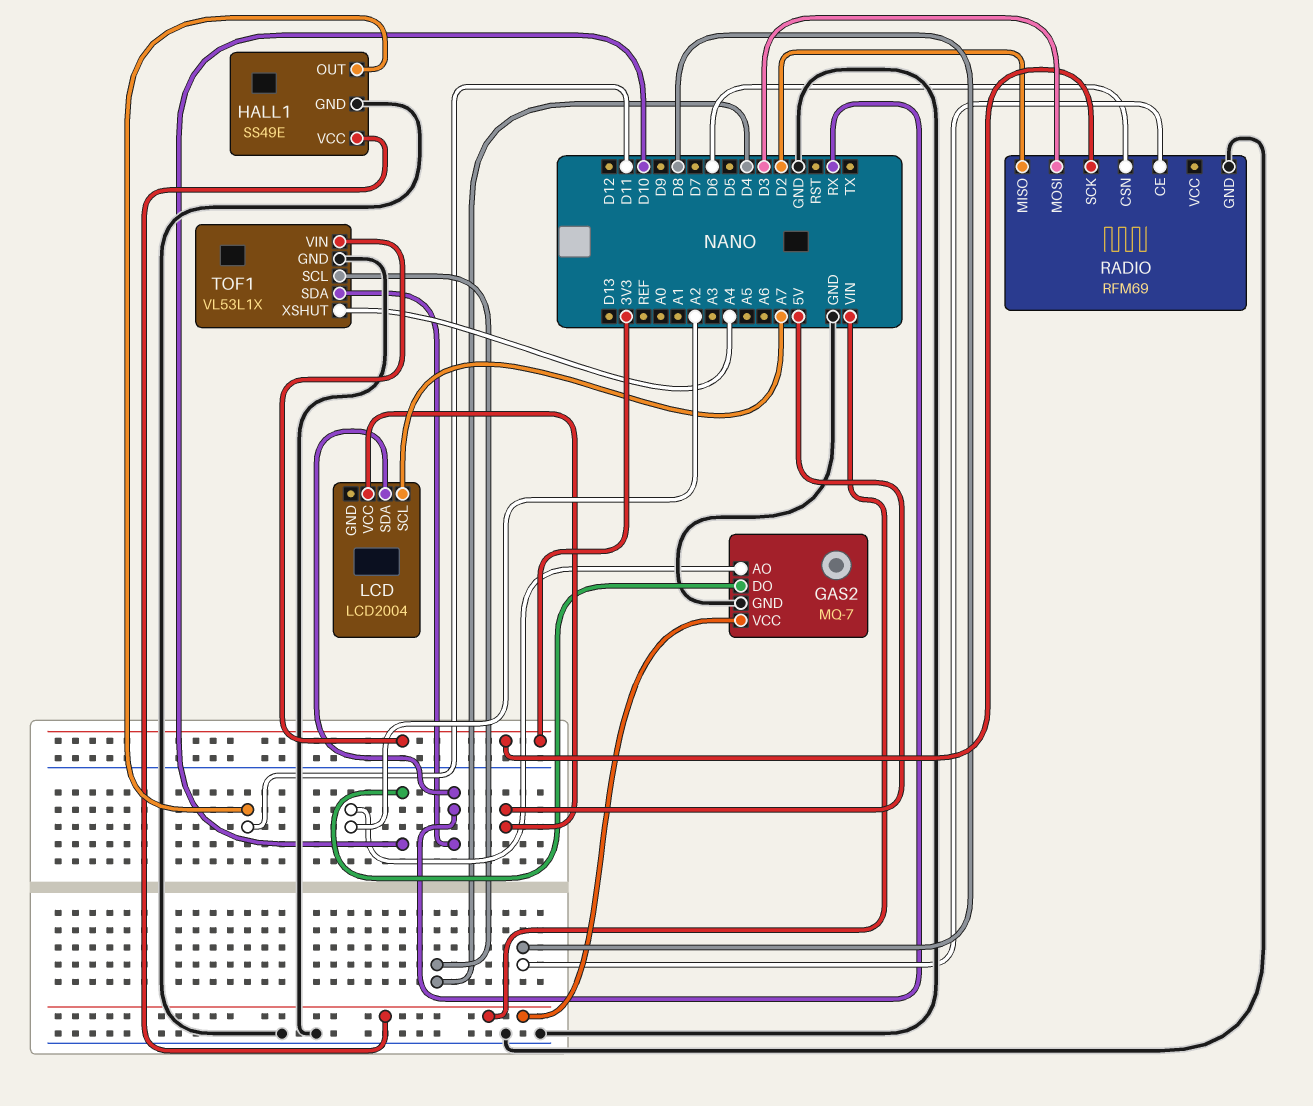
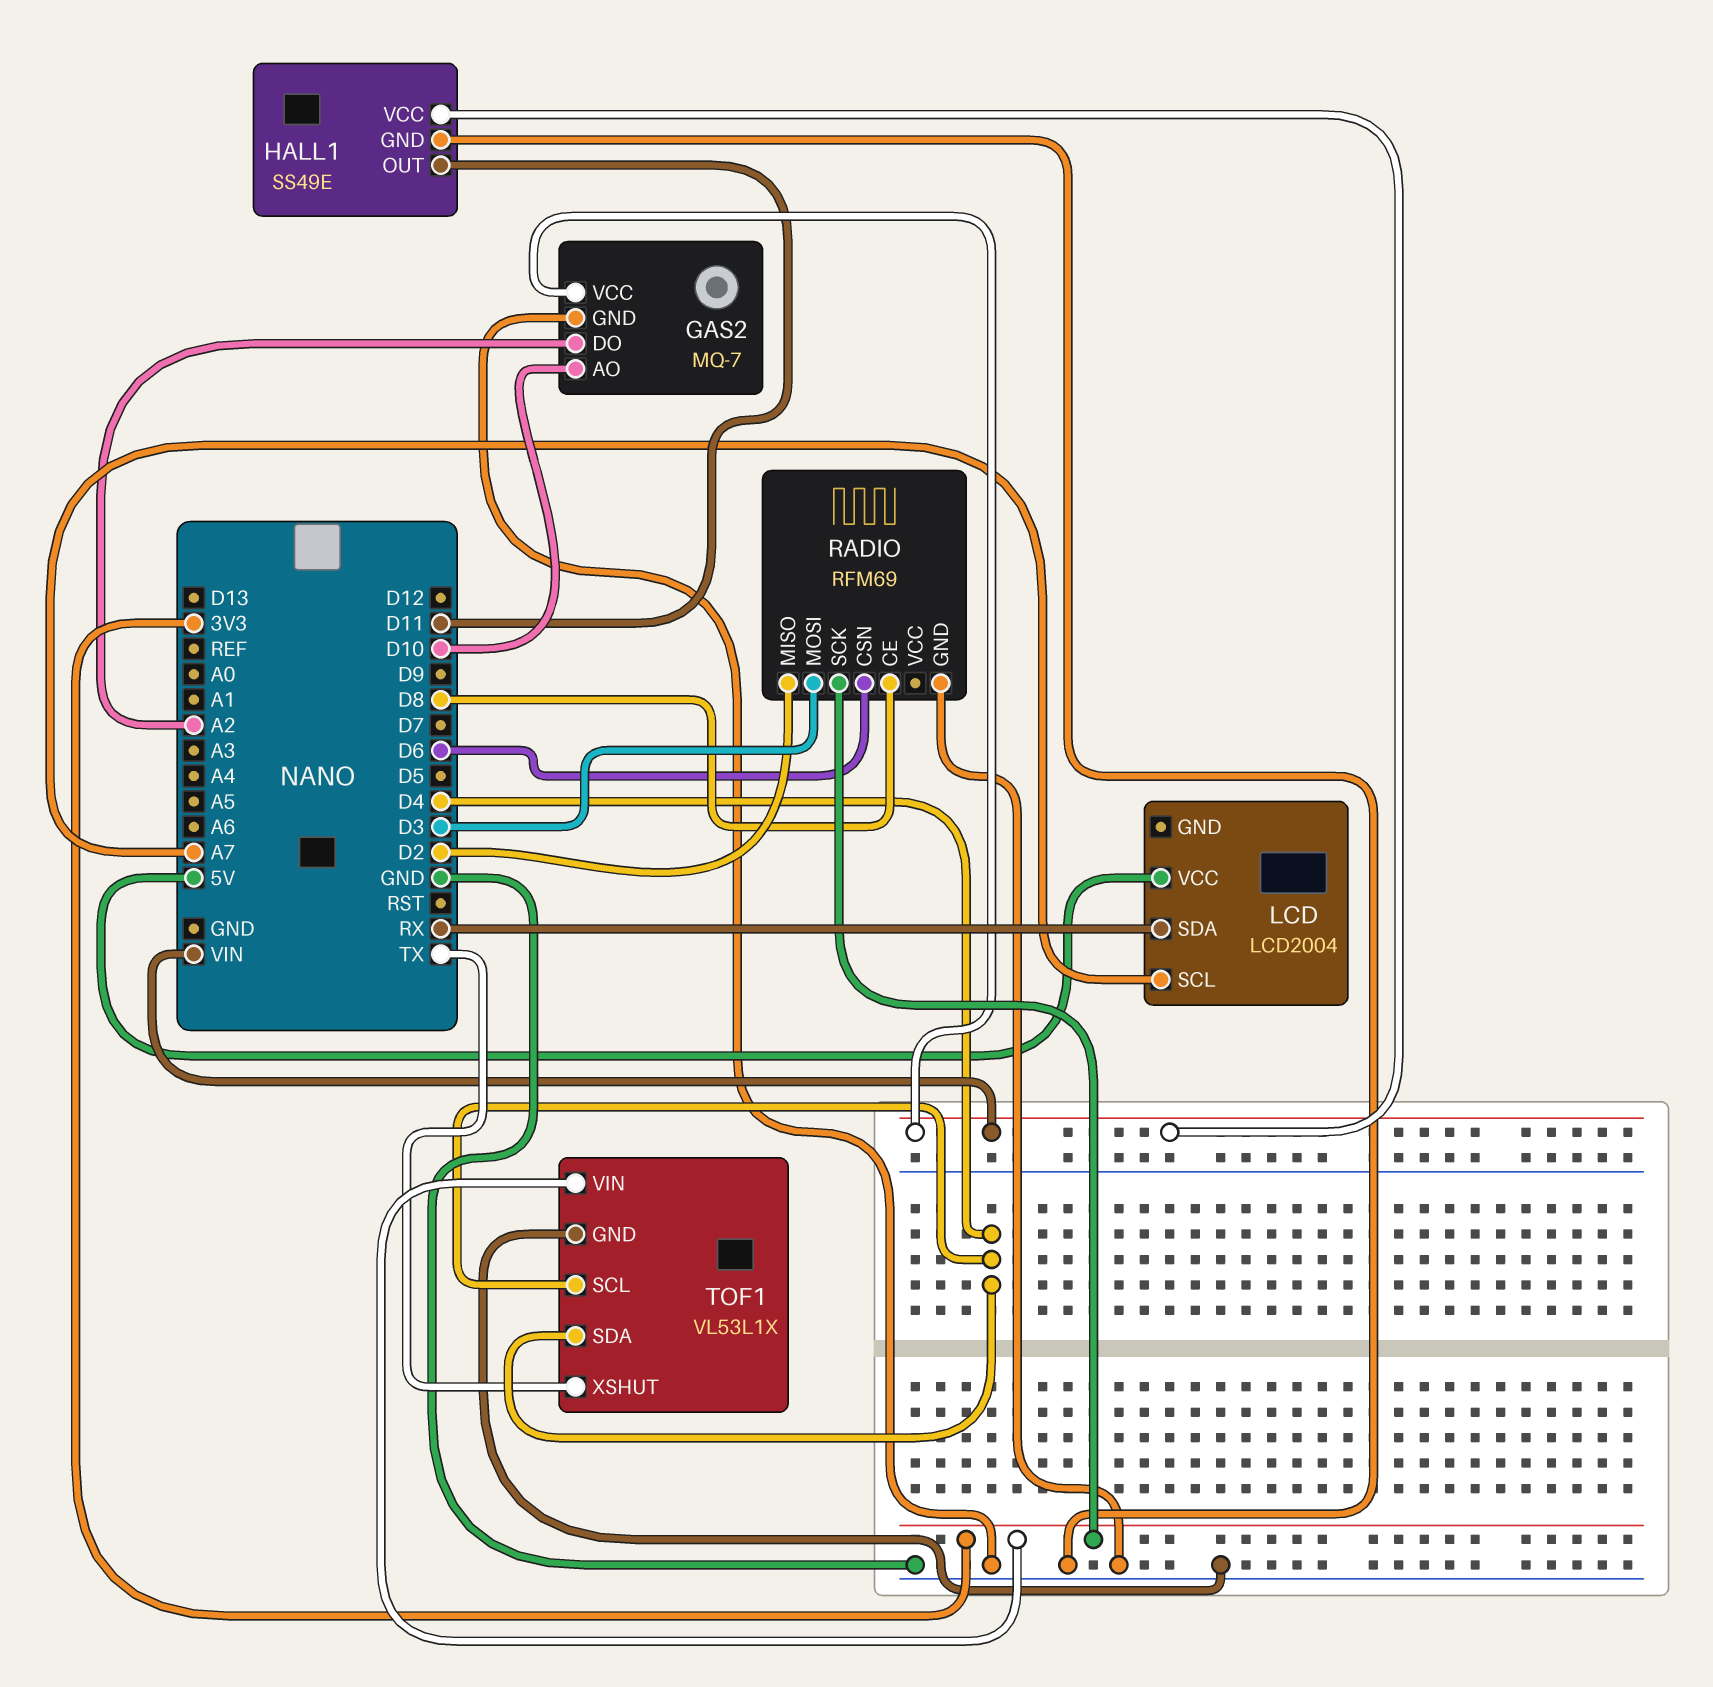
GAS2 pin AO: A2 -> D10
GAS2 pin DO: D10 -> A2
TOF1 pin SDA: RX -> D4
TOF1 pin XSHUT: A4 -> TX

